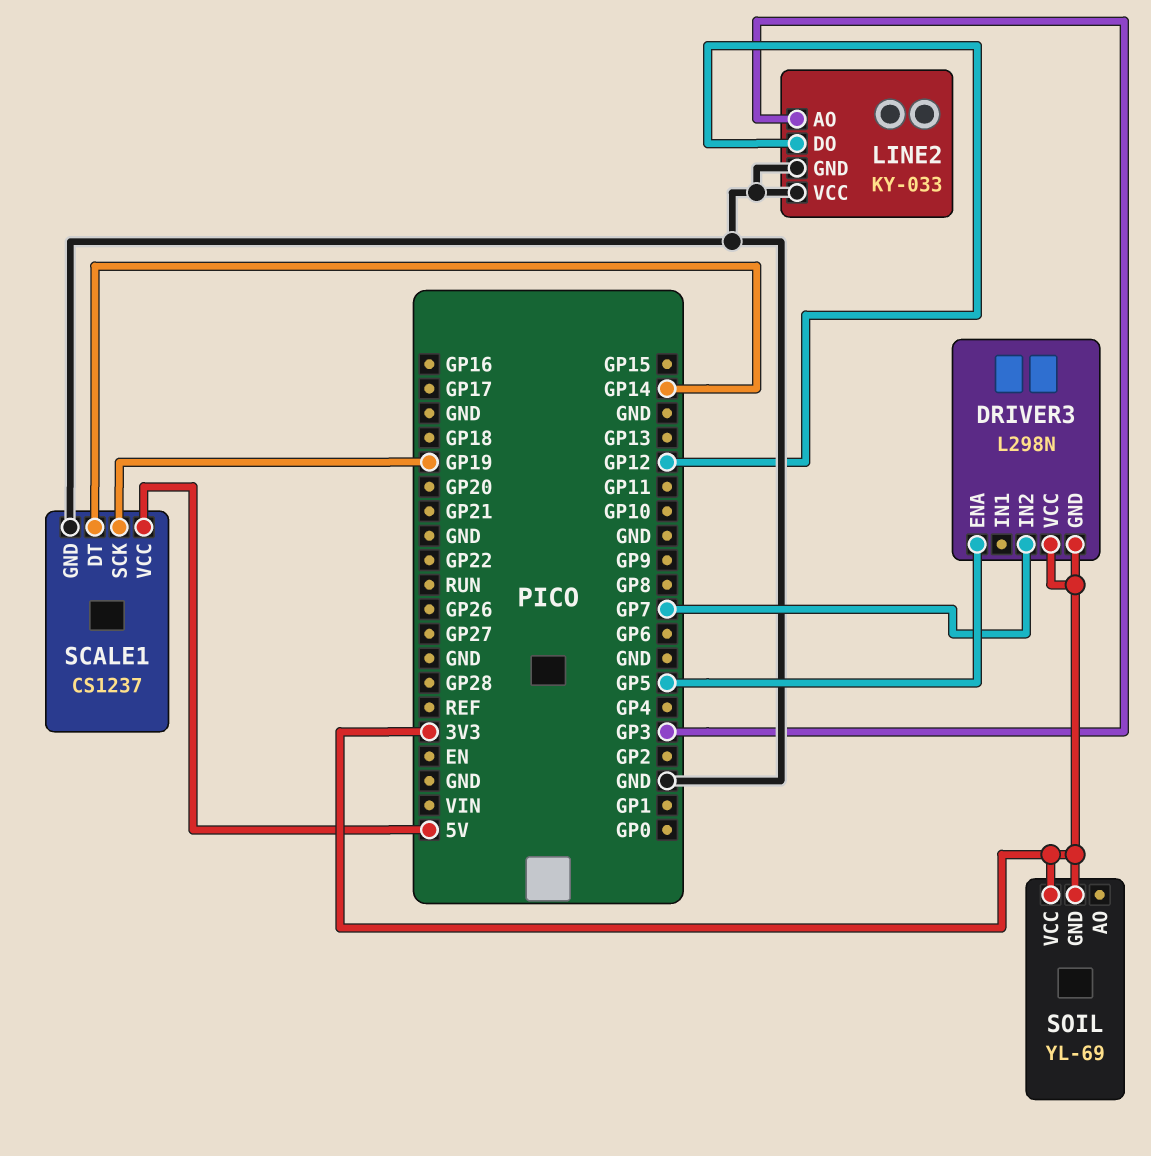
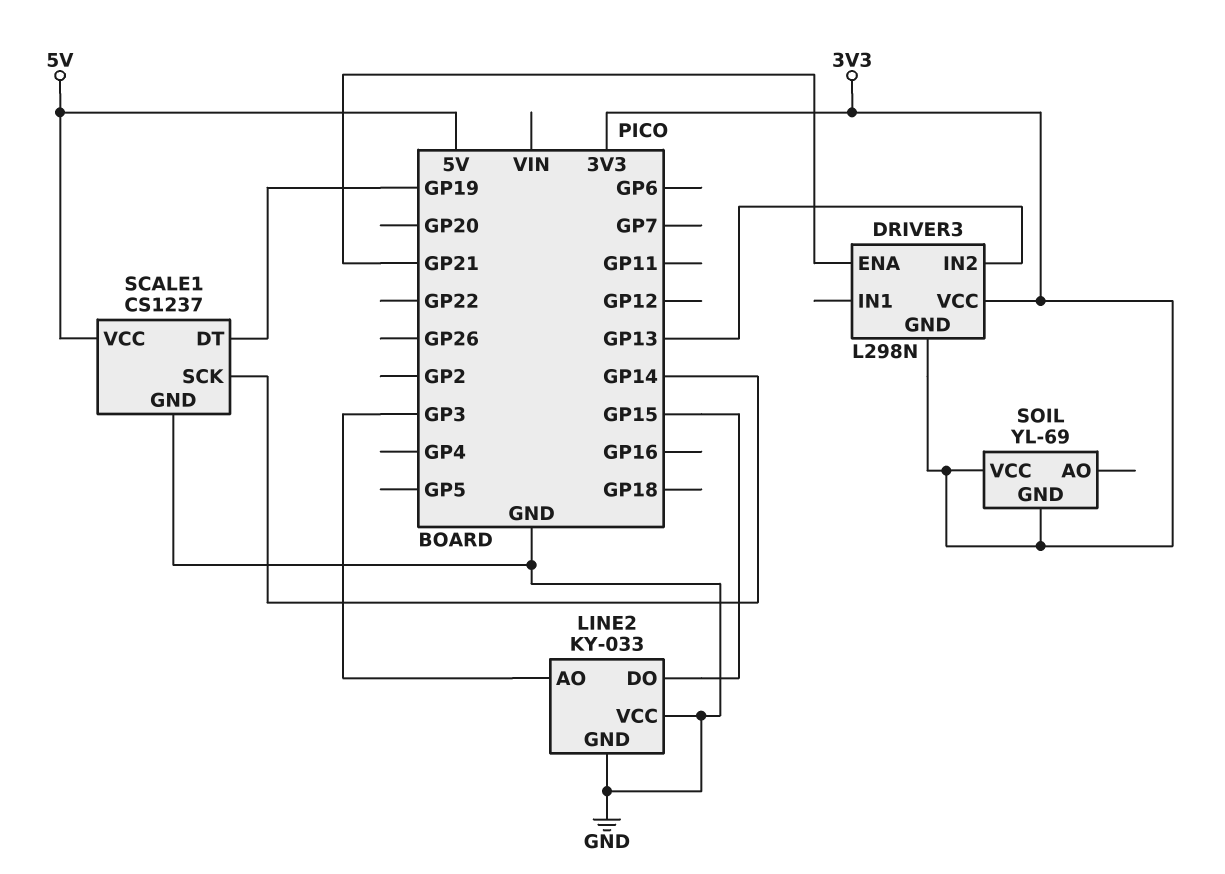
DRIVER3 pin ENA: GP5 -> GP21
DRIVER3 pin IN2: GP7 -> GP13
LINE2 pin DO: GP12 -> GP15
SCALE1 pin DT: GP14 -> GP19
SCALE1 pin SCK: GP19 -> GP14

